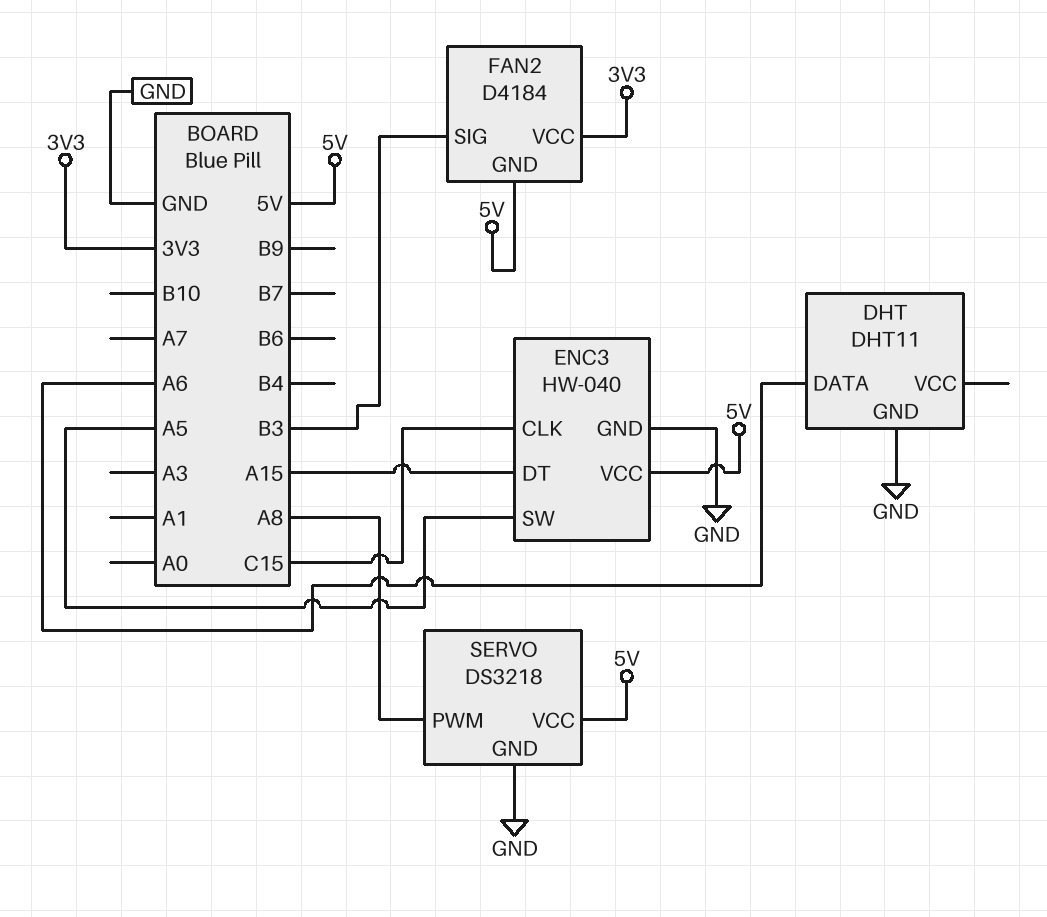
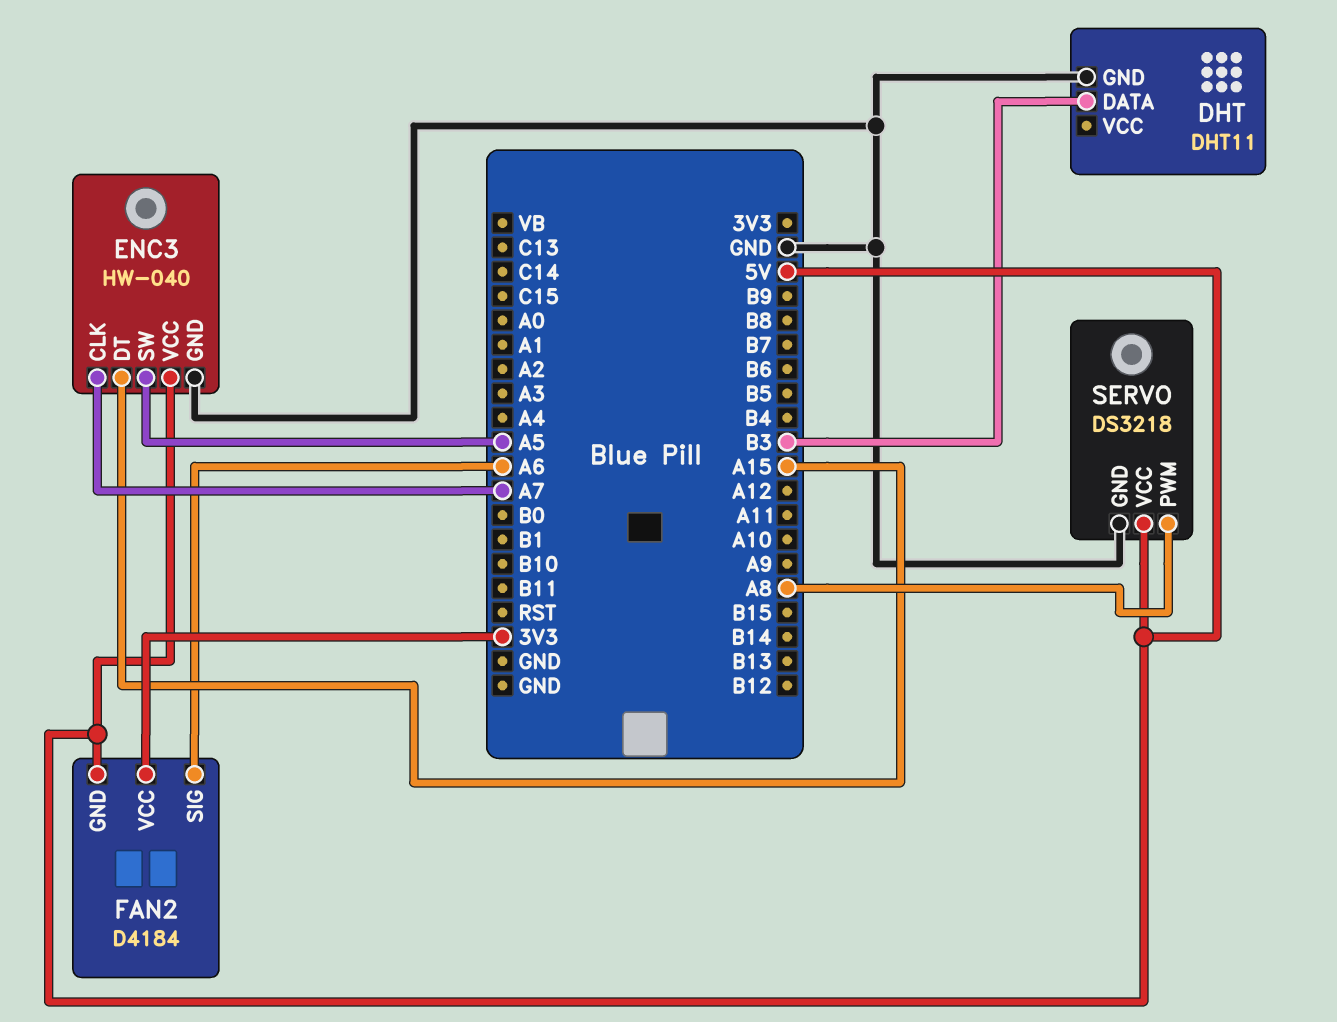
DHT pin DATA: A6 -> B3
ENC3 pin CLK: C15 -> A7
FAN2 pin SIG: B3 -> A6

